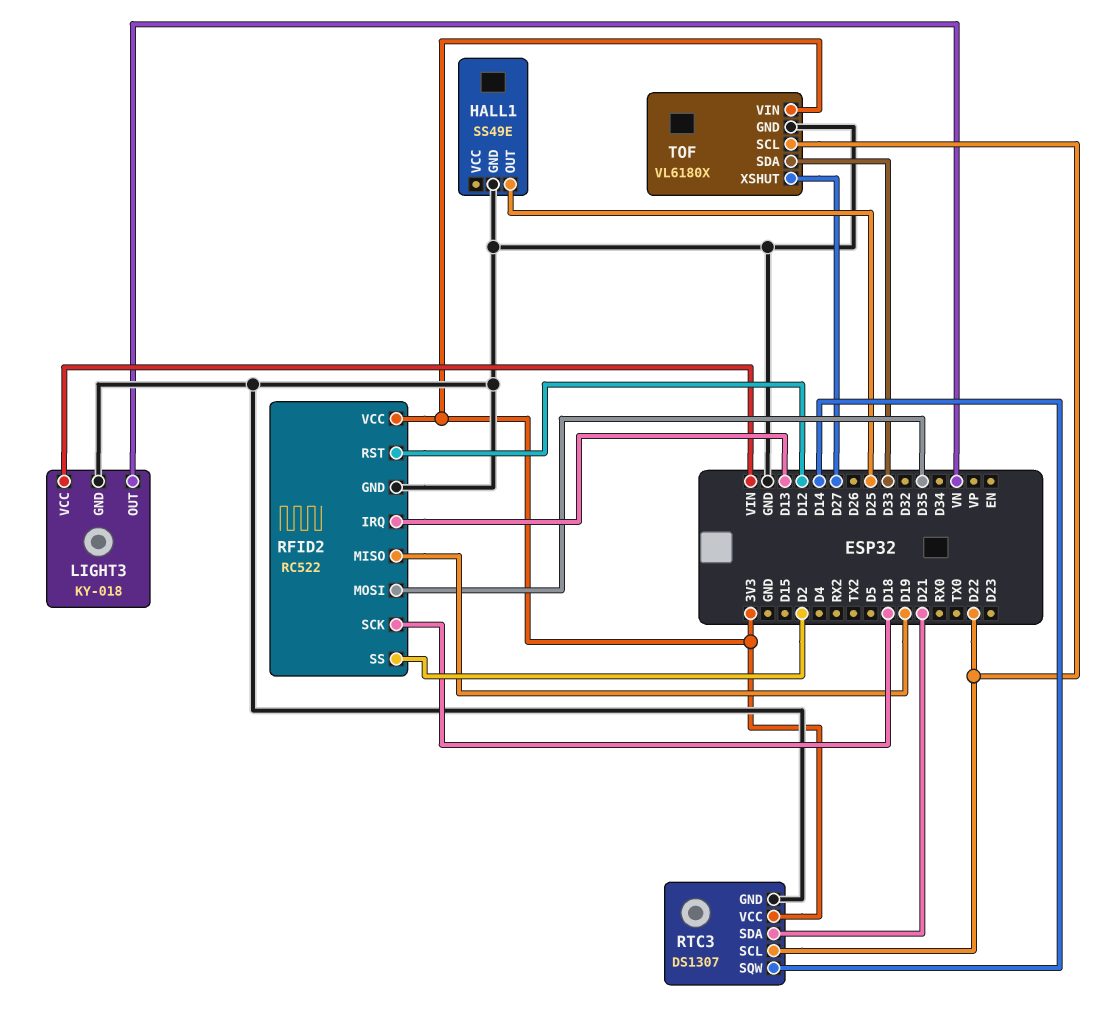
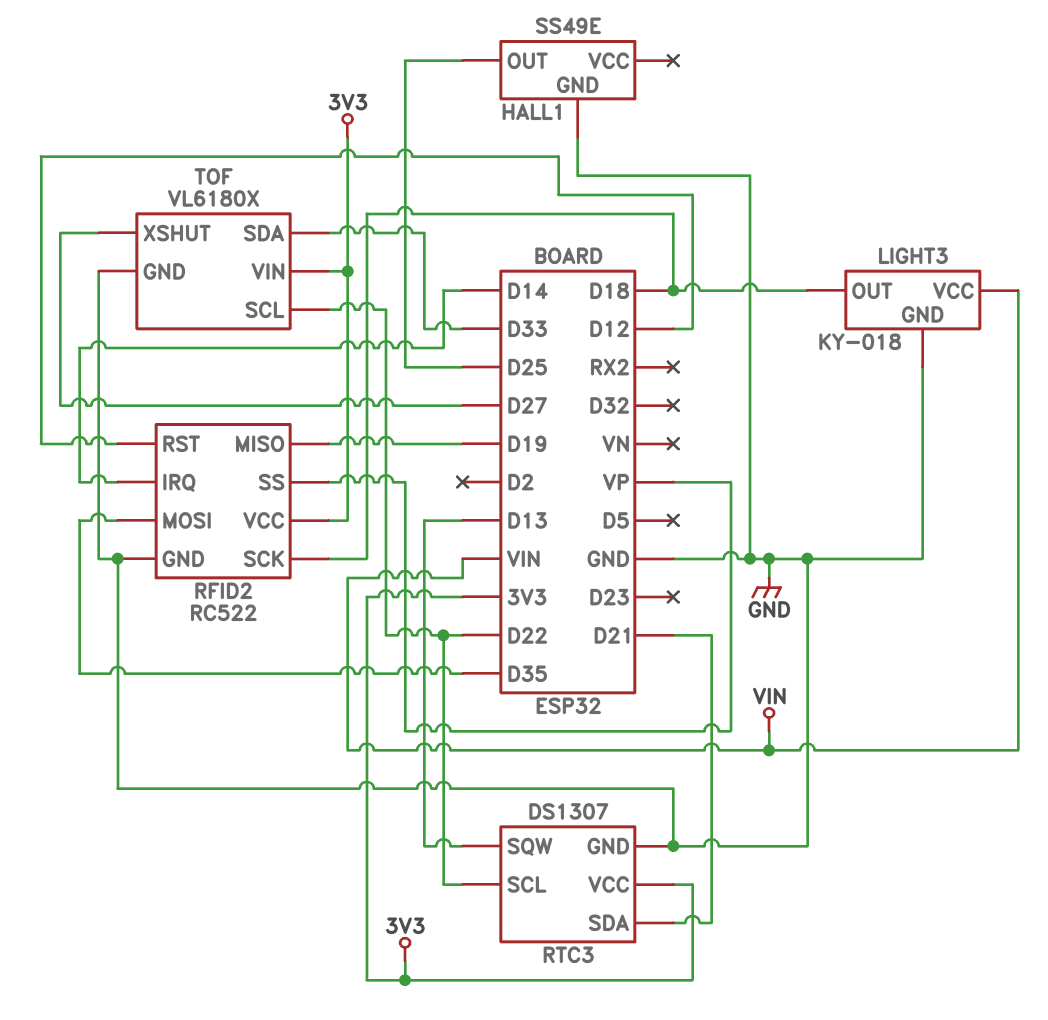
LIGHT3 pin OUT: VN -> D18
RFID2 pin IRQ: D13 -> D14
RFID2 pin SS: D2 -> VP
RTC3 pin SQW: D14 -> D13

